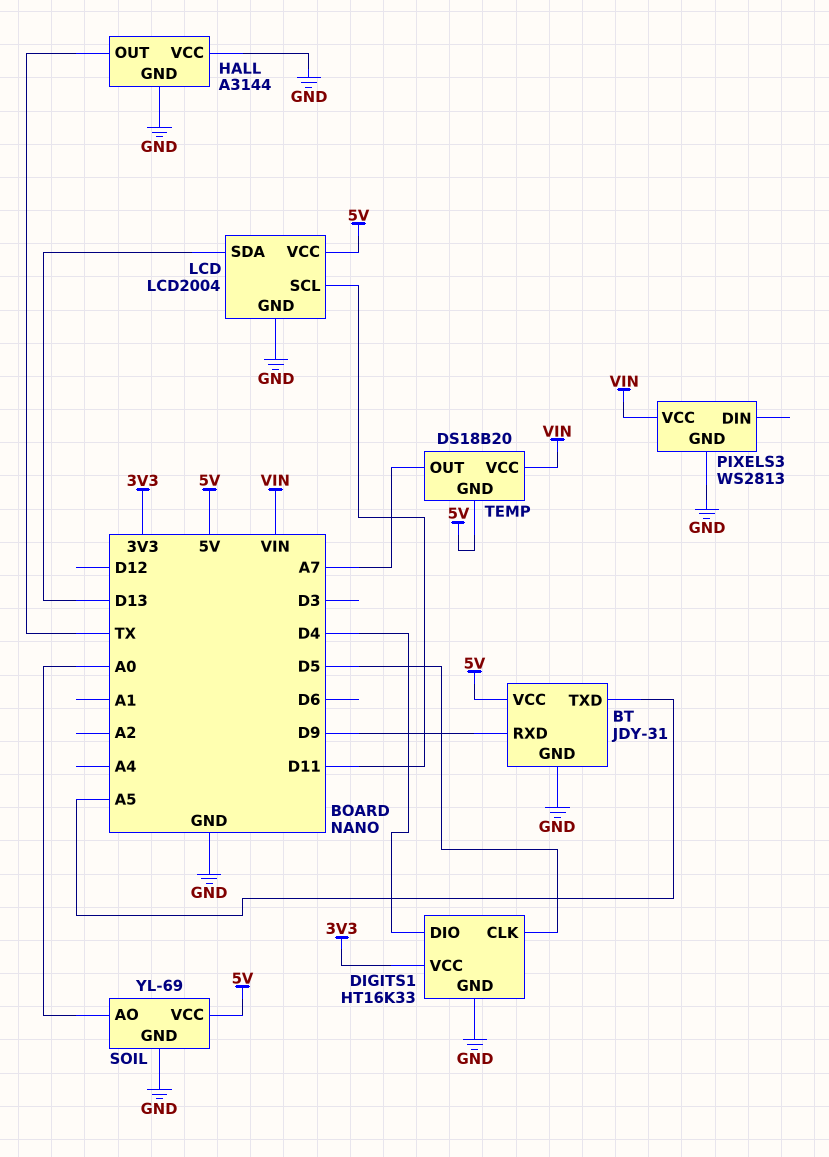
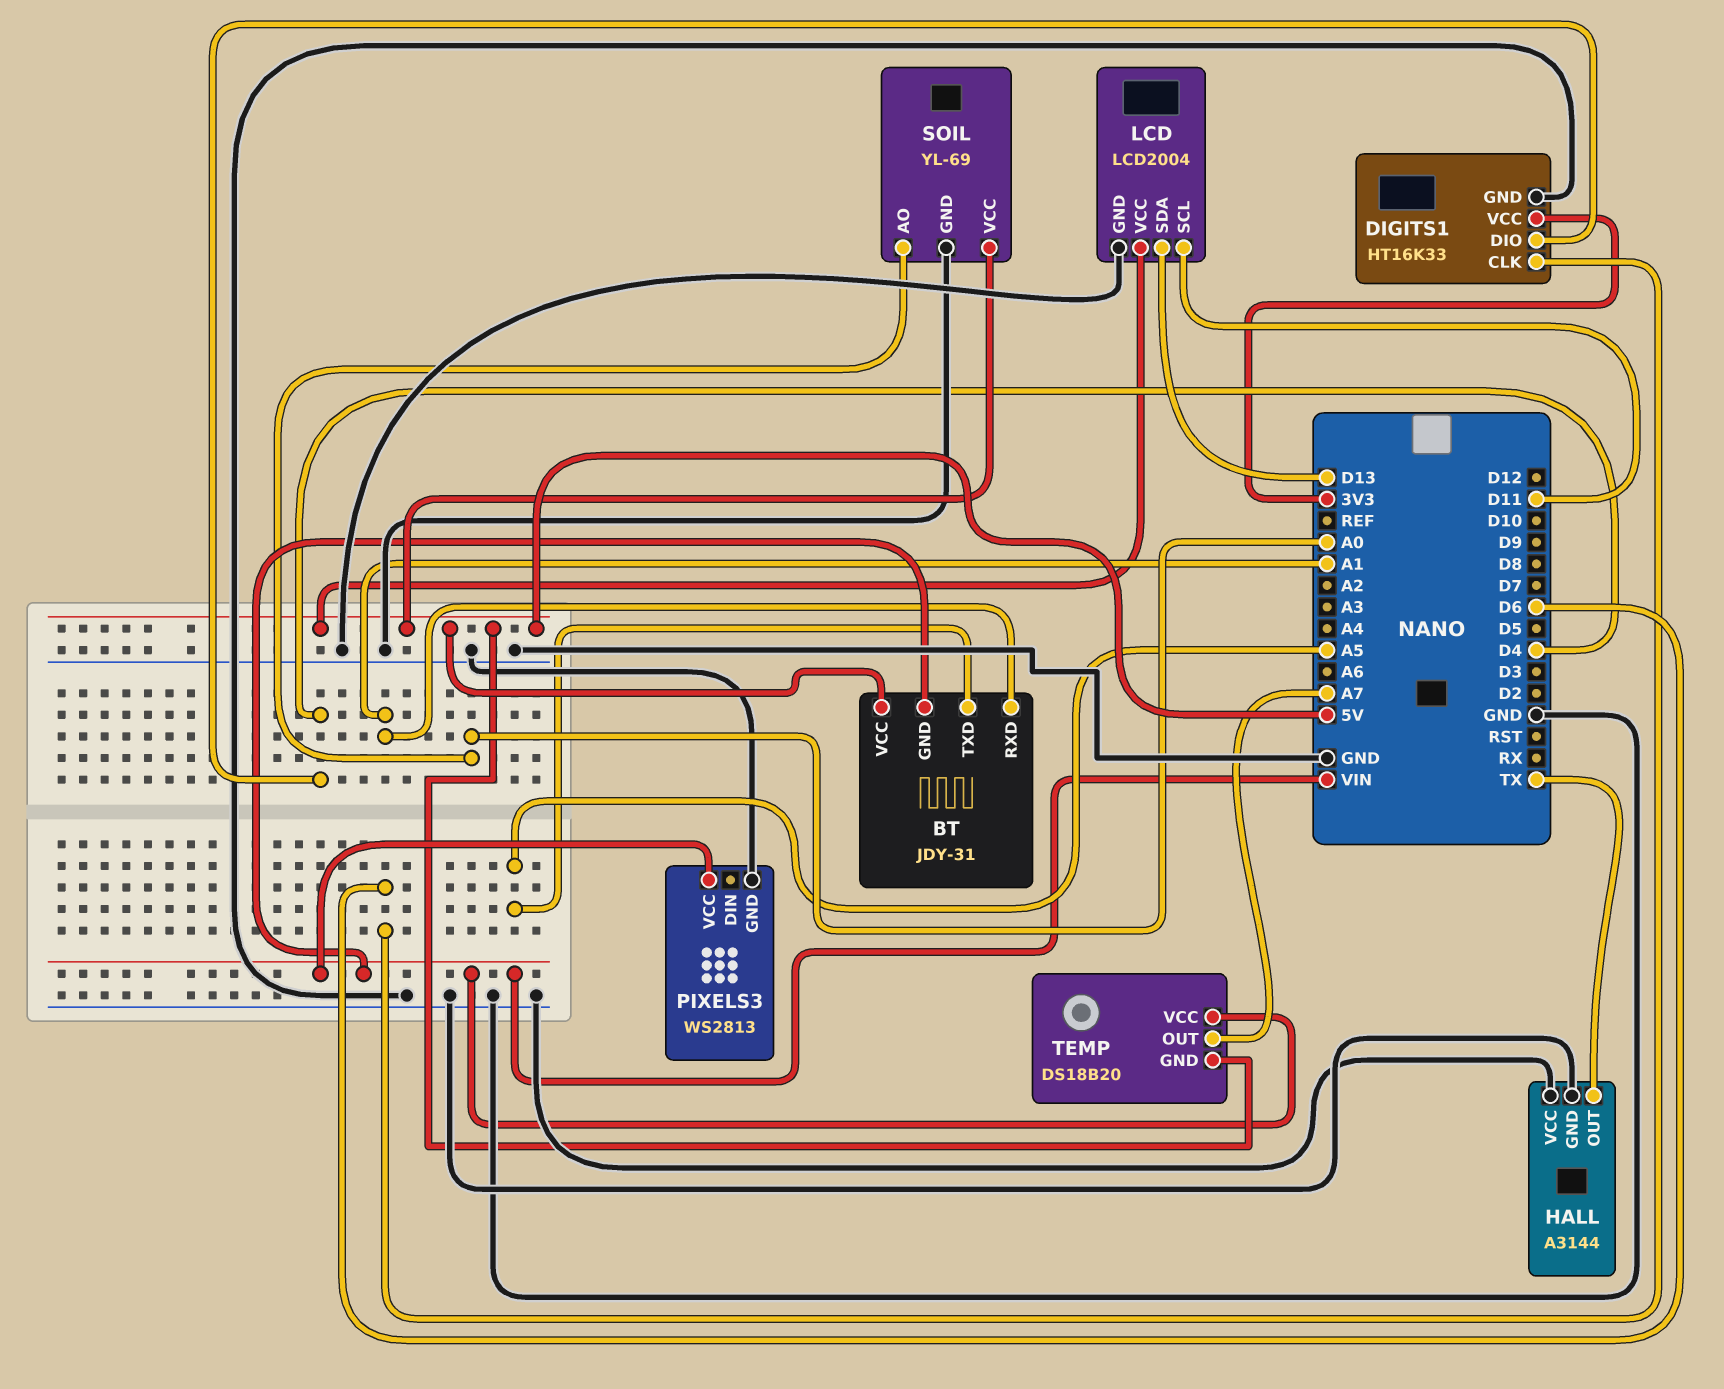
BT pin GND: GND -> VIN
BT pin RXD: D9 -> A1
DIGITS1 pin CLK: D5 -> D6

